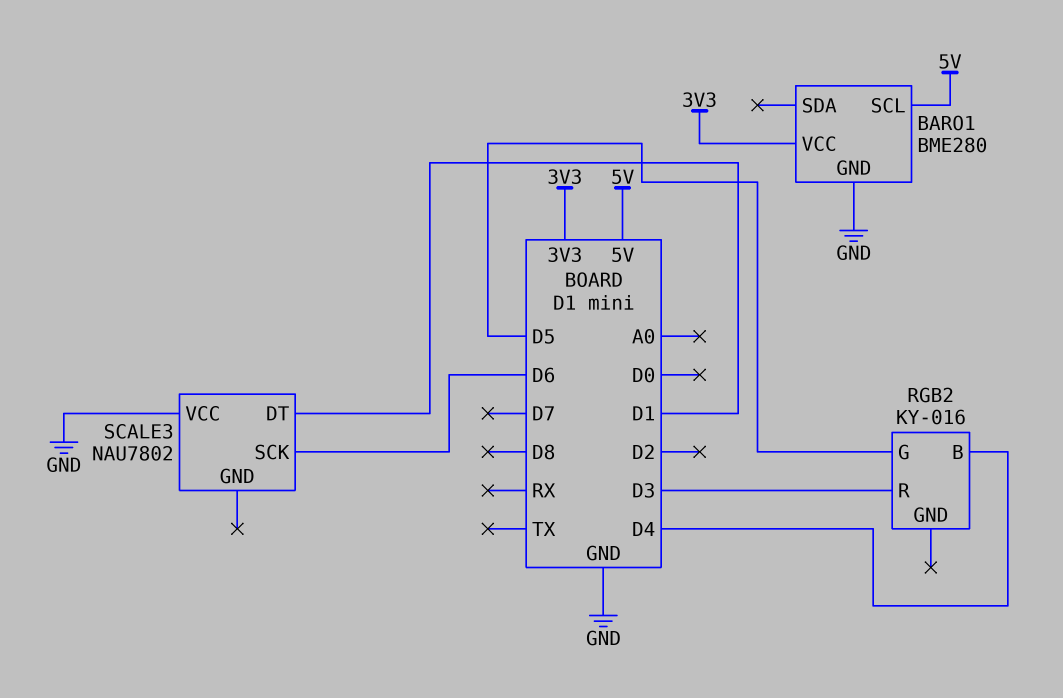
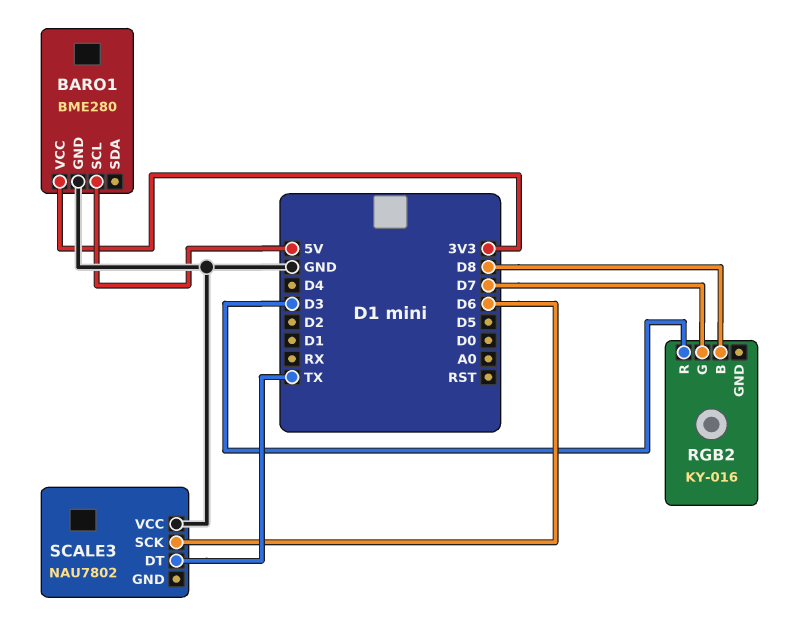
RGB2 pin B: D4 -> D8
RGB2 pin G: D5 -> D7
SCALE3 pin DT: D1 -> TX

